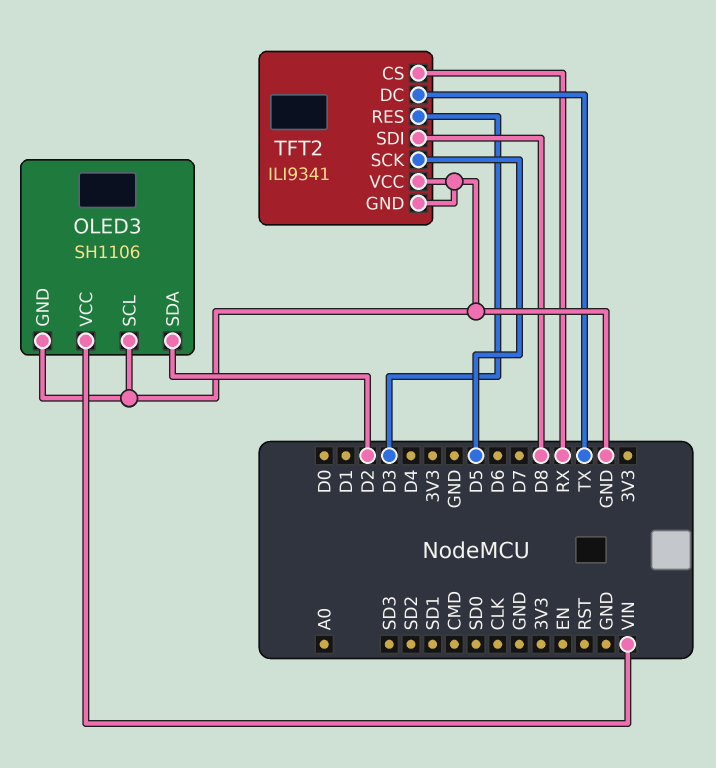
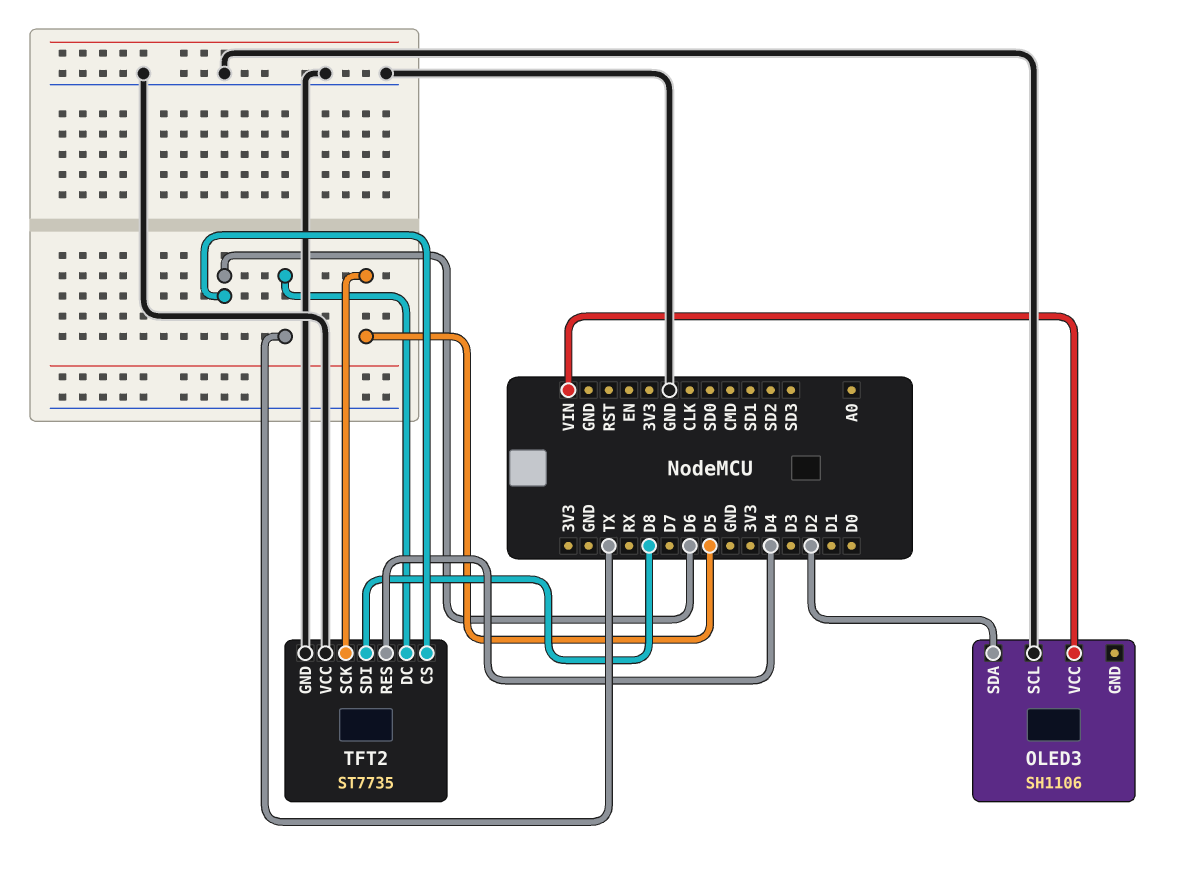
OLED3 pin GND: GND -> none
TFT2: ILI9341 -> ST7735
TFT2 pin CS: RX -> D6
TFT2 pin RES: D3 -> D4

